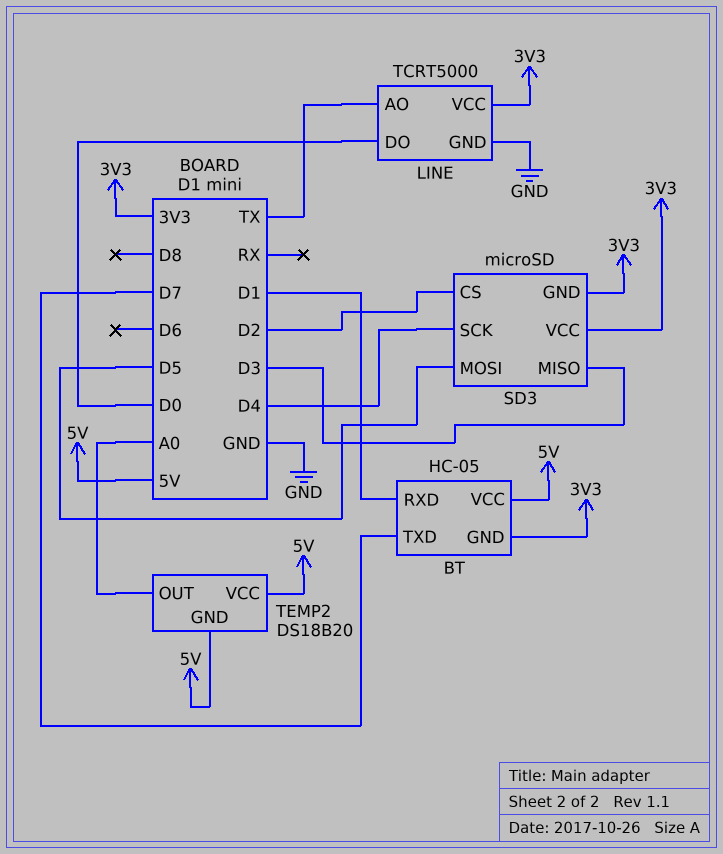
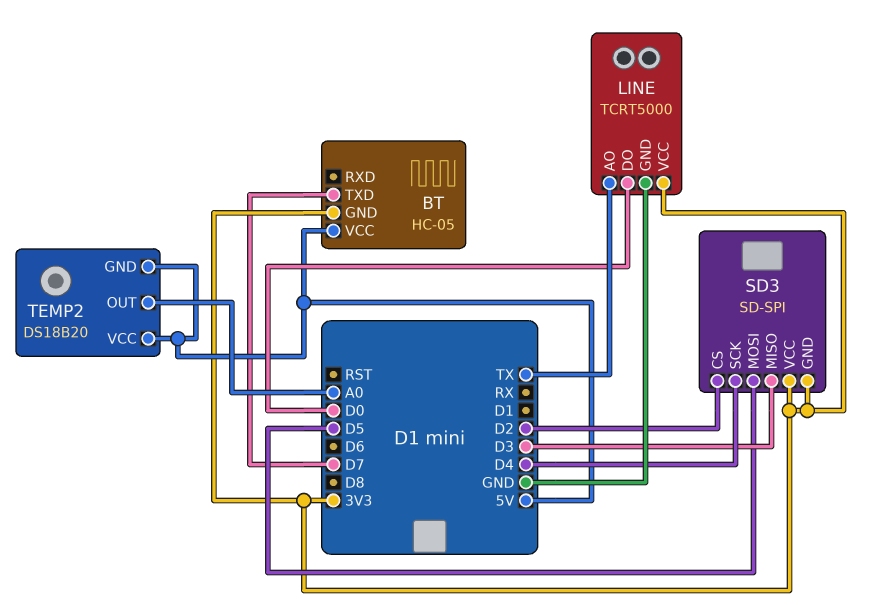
BT pin RXD: D1 -> none
SD3: microSD -> SD-SPI

